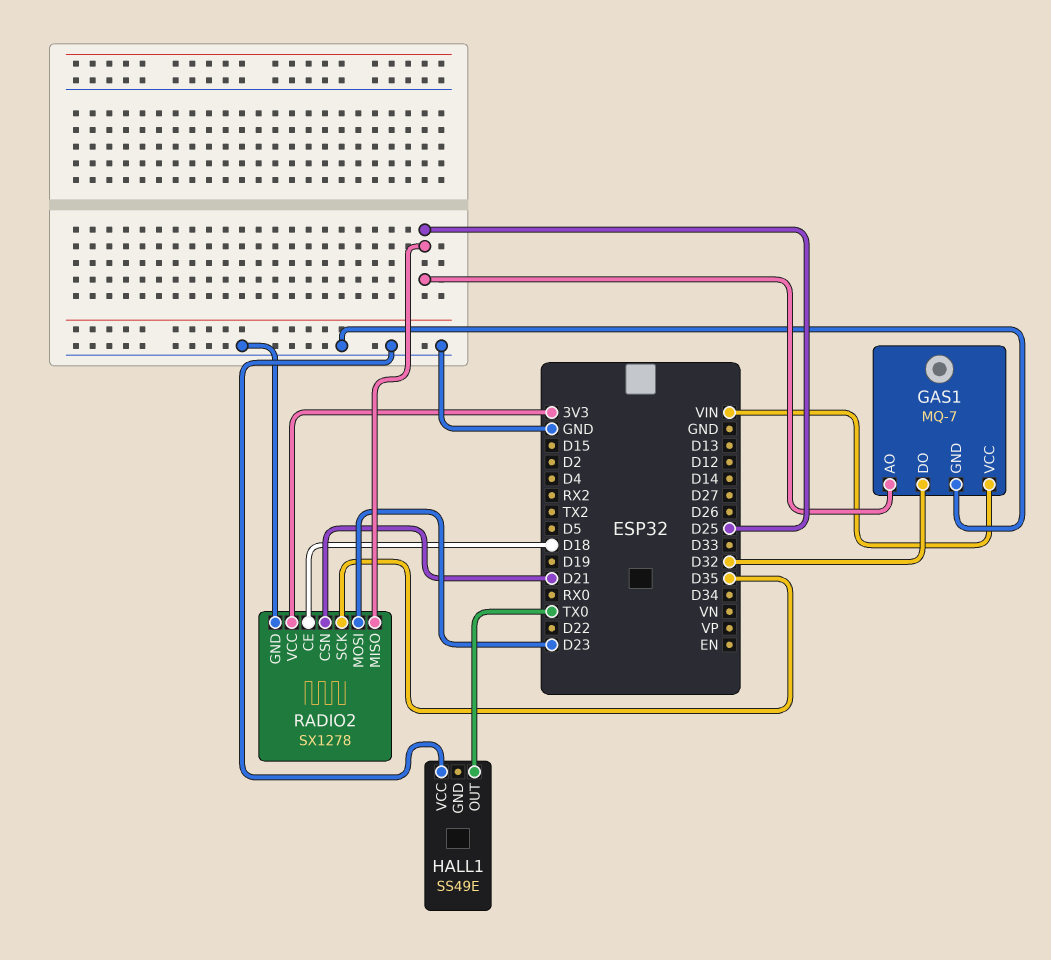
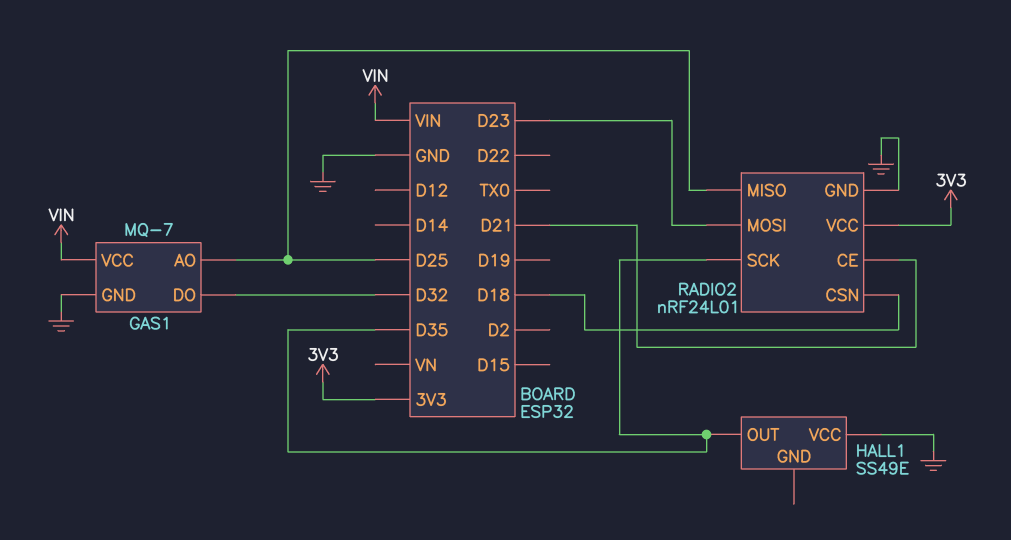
HALL1 pin OUT: TX0 -> D35
RADIO2: SX1278 -> nRF24L01
RADIO2 pin CE: D18 -> D21
RADIO2 pin CSN: D21 -> D18

